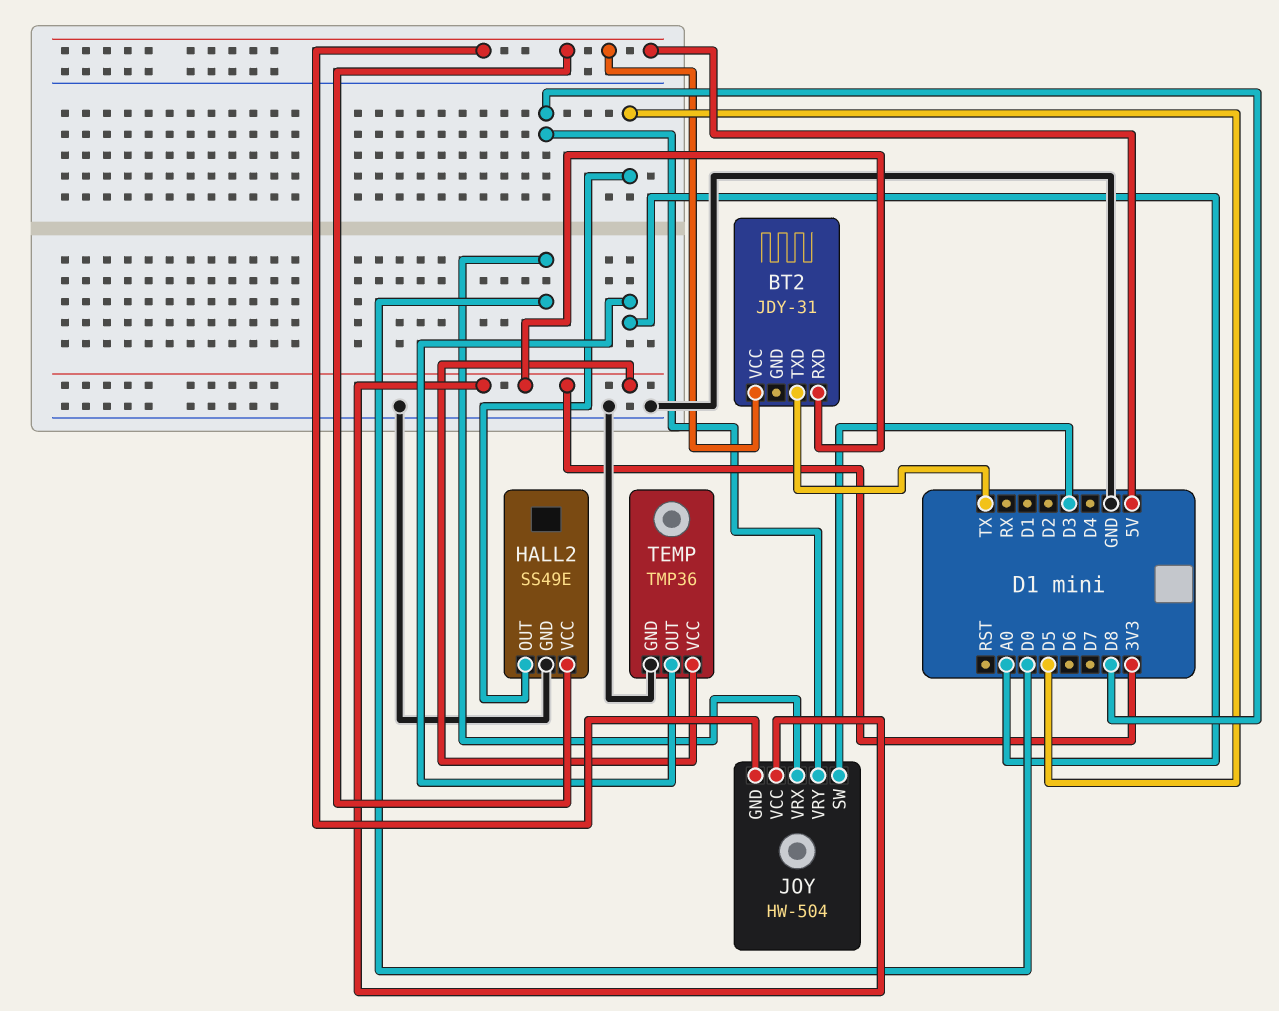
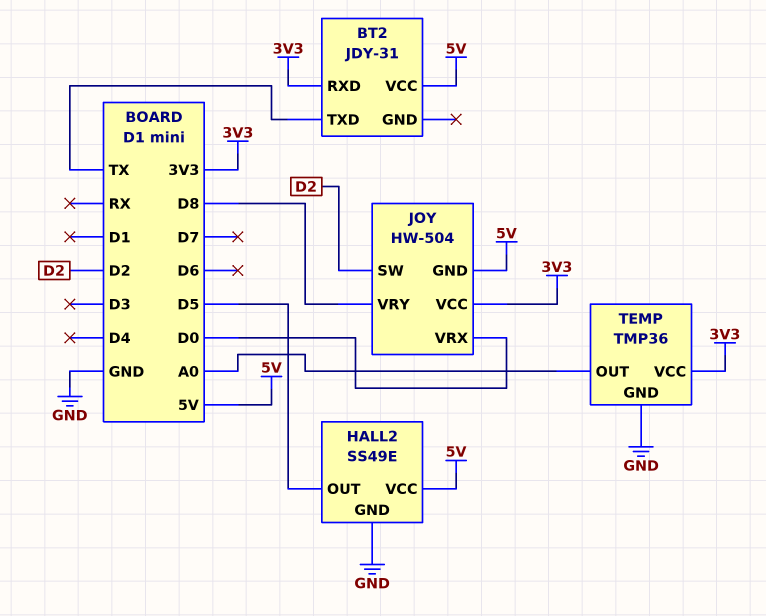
JOY pin SW: D3 -> D2

